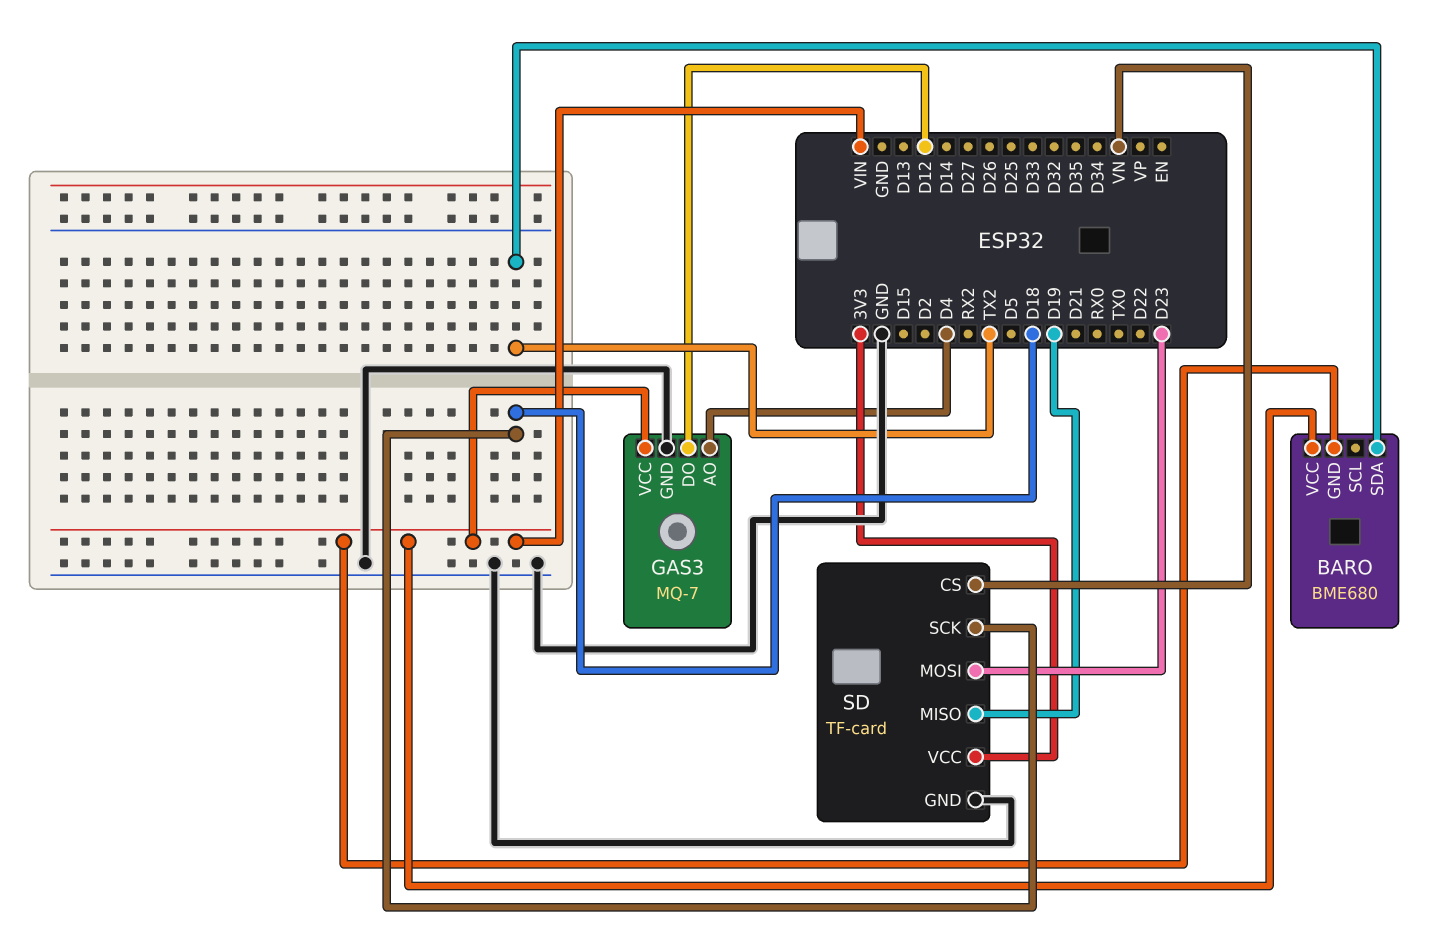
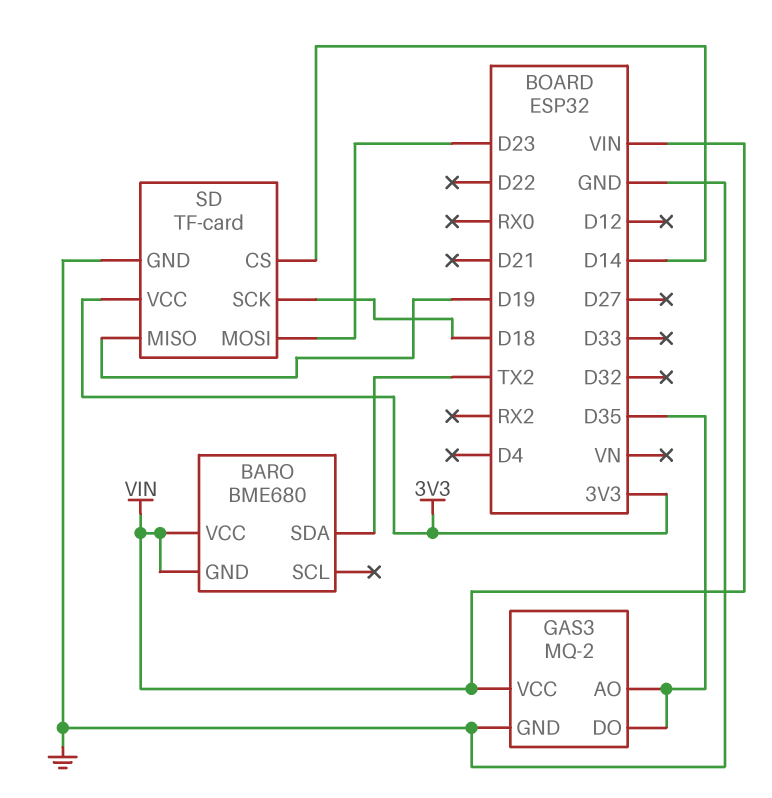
GAS3: MQ-7 -> MQ-2
GAS3 pin AO: D4 -> D35
GAS3 pin DO: D12 -> D35
SD pin CS: VN -> D14

